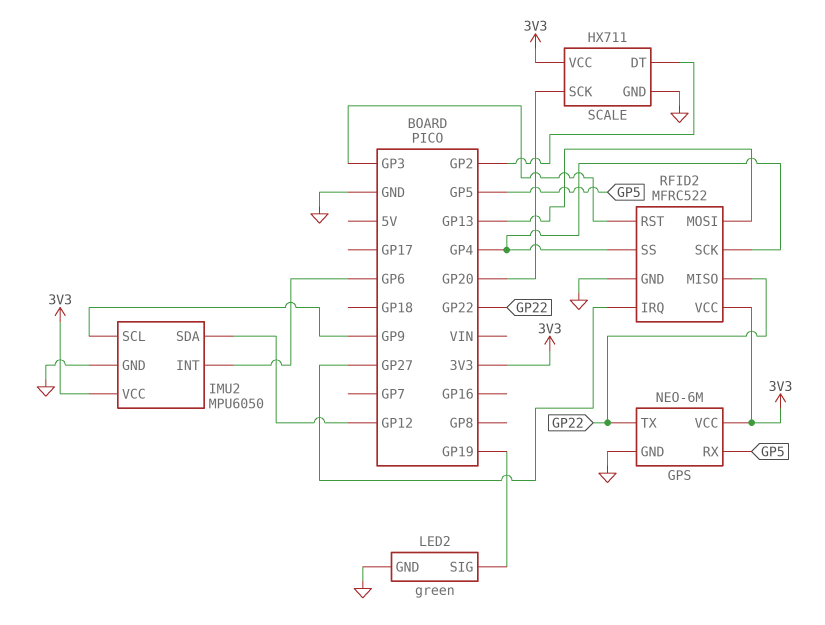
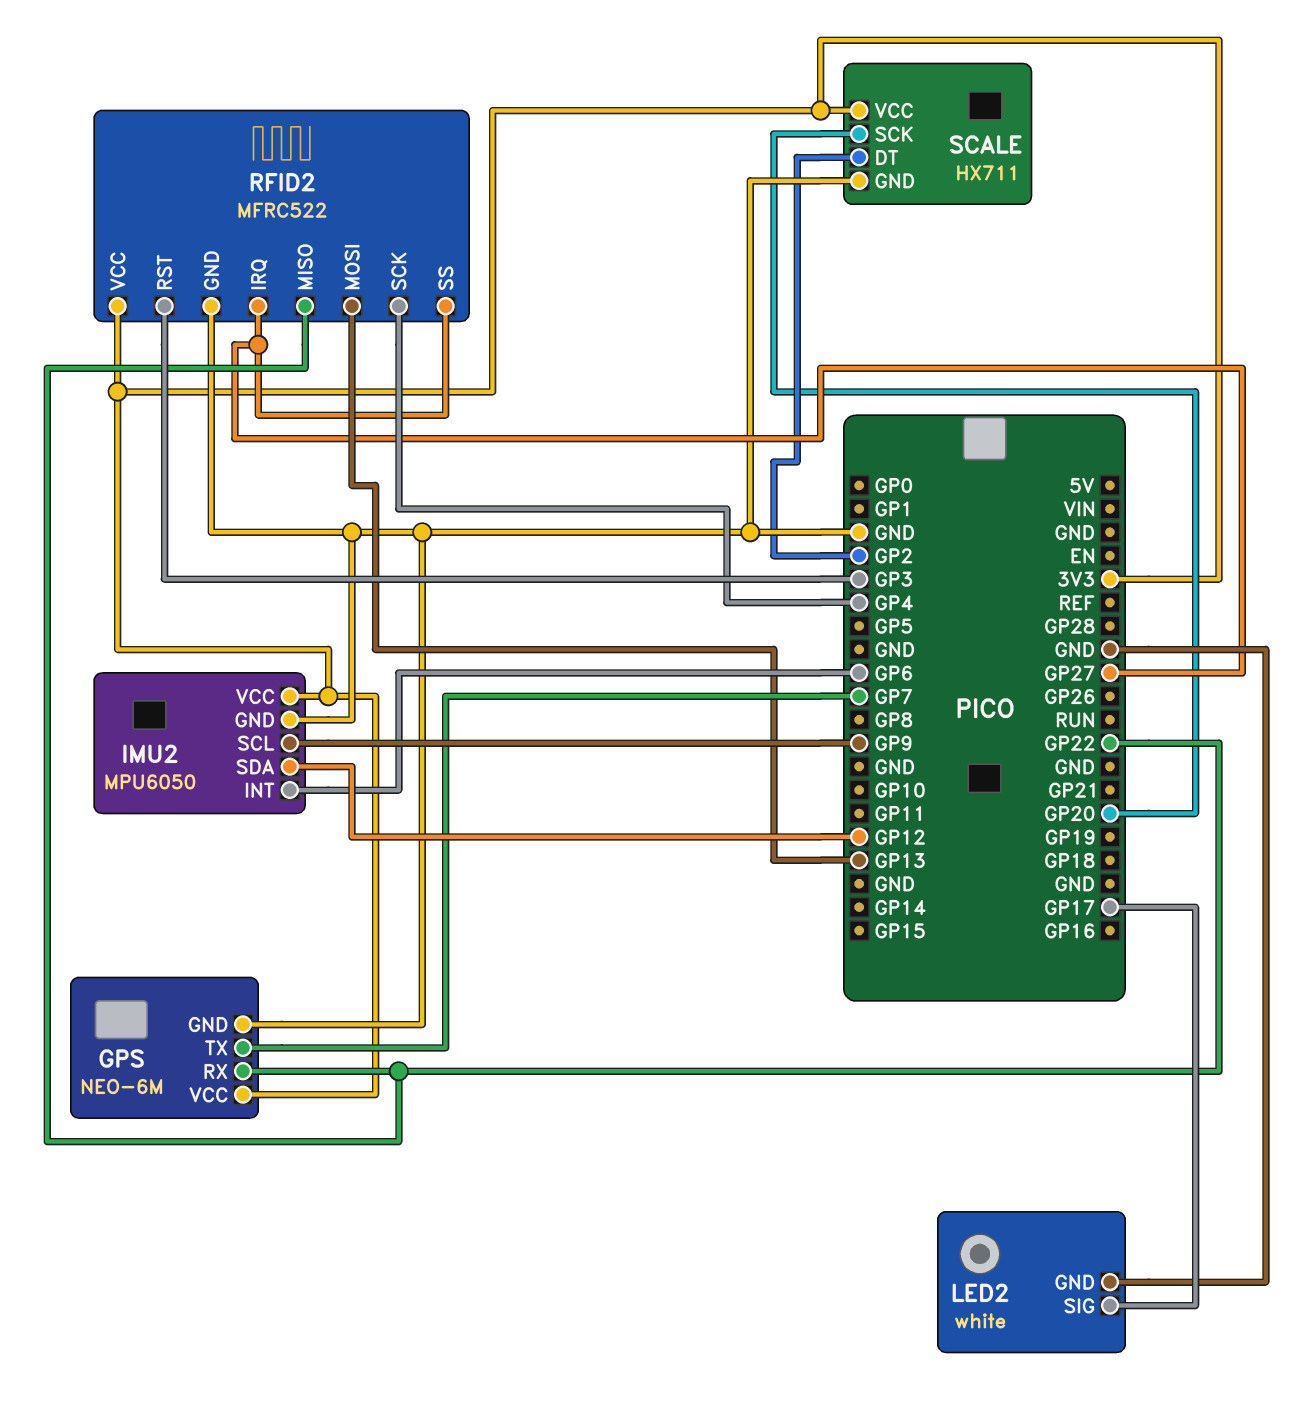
GPS pin RX: GP5 -> GP22
GPS pin TX: GP22 -> GP7
LED2: green -> white
LED2 pin SIG: GP19 -> GP17
RFID2 pin SS: GP4 -> GP27

